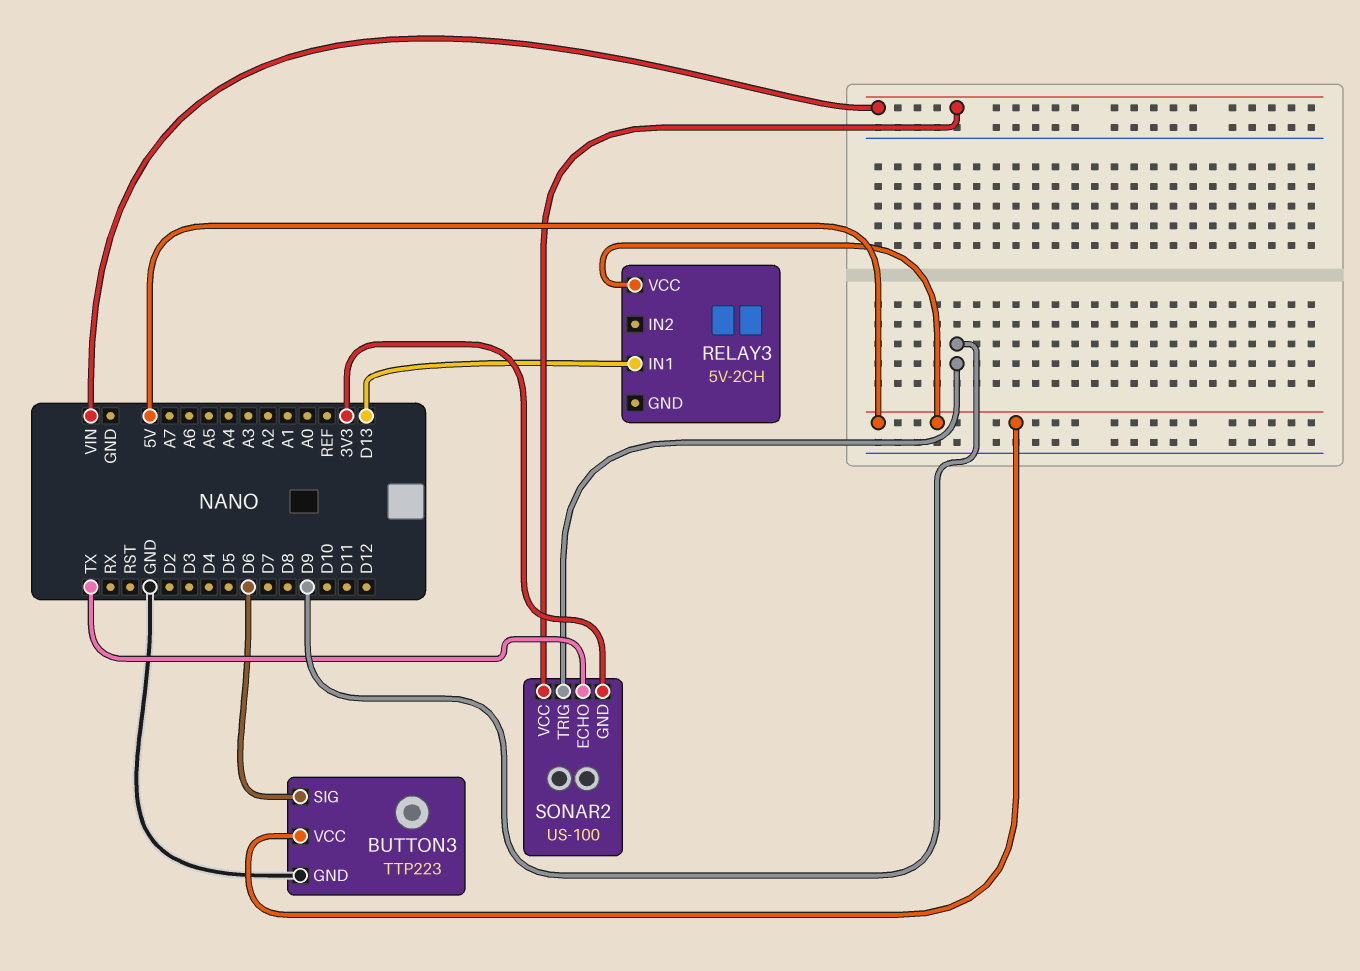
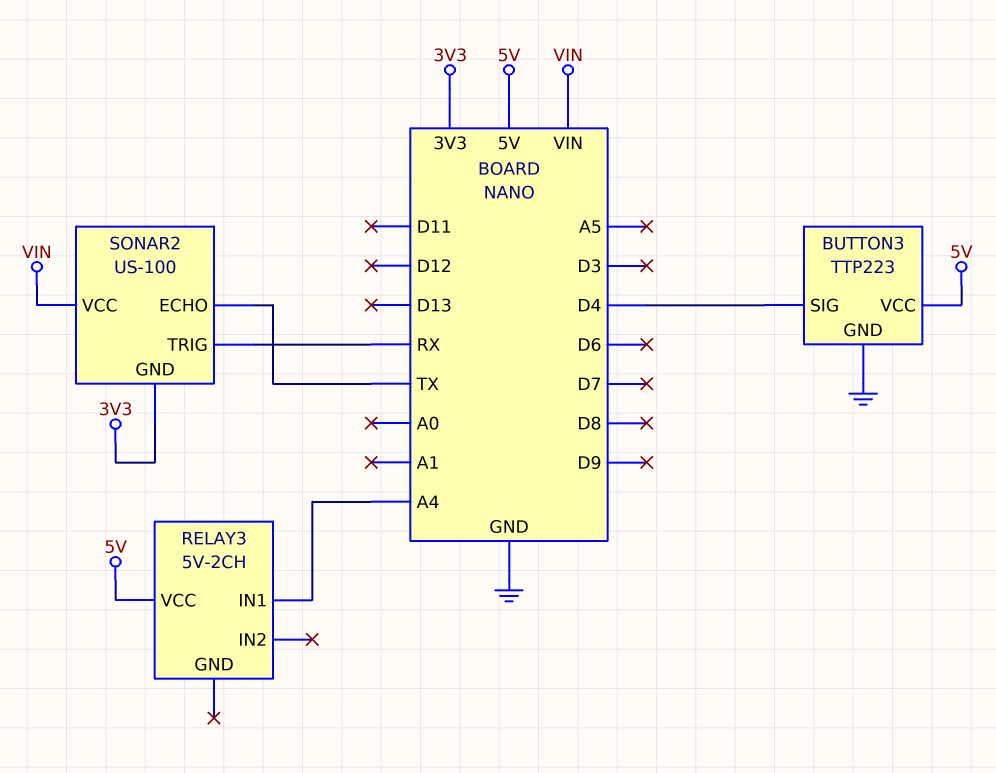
BUTTON3 pin SIG: D6 -> D4
RELAY3 pin IN1: D13 -> A4
SONAR2 pin TRIG: D9 -> RX

